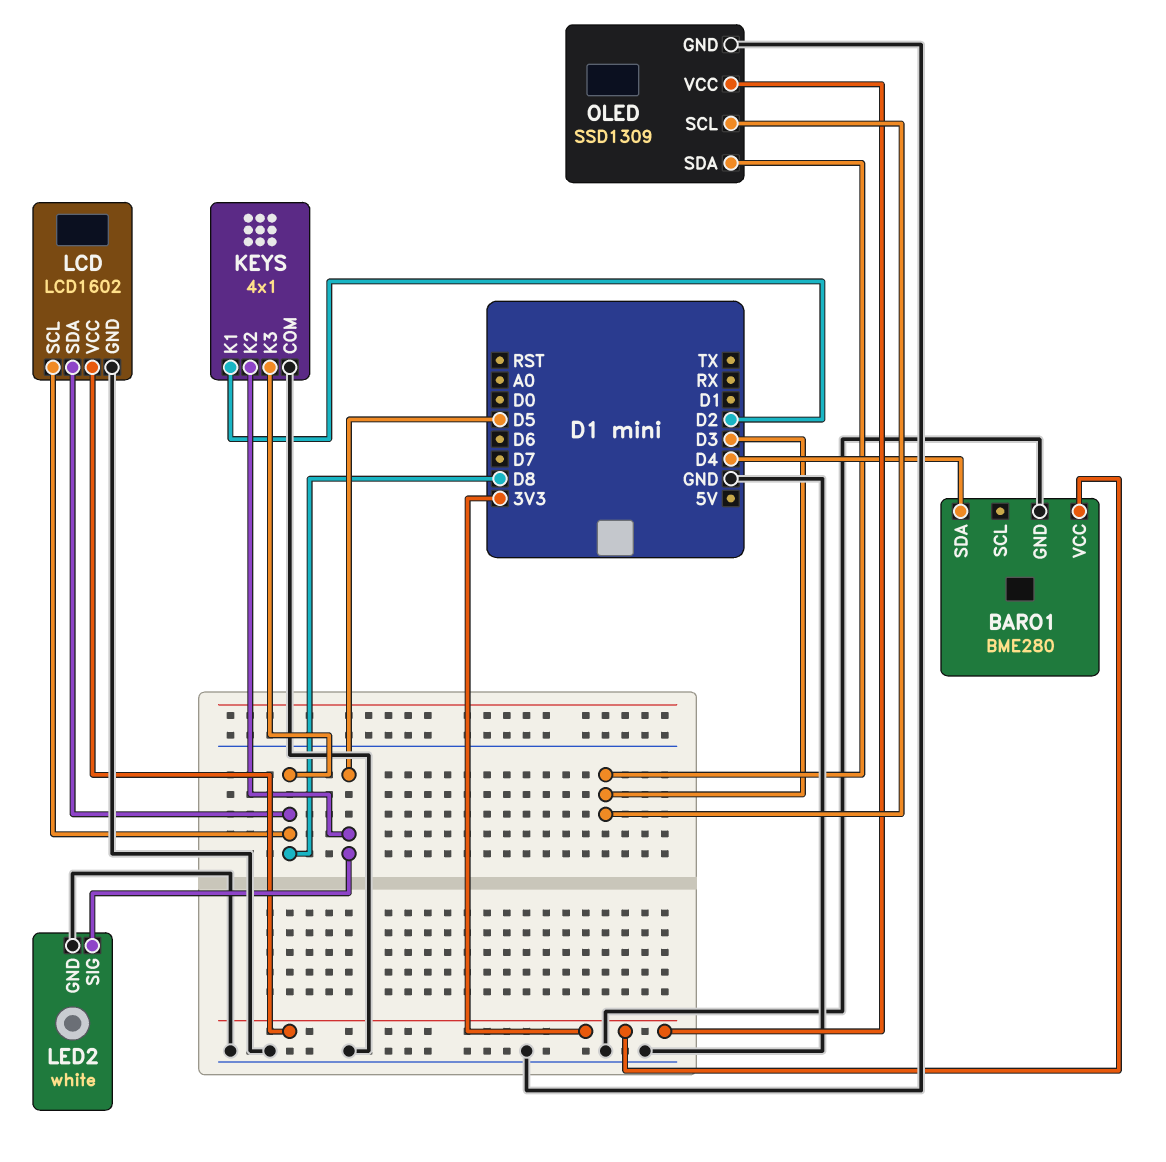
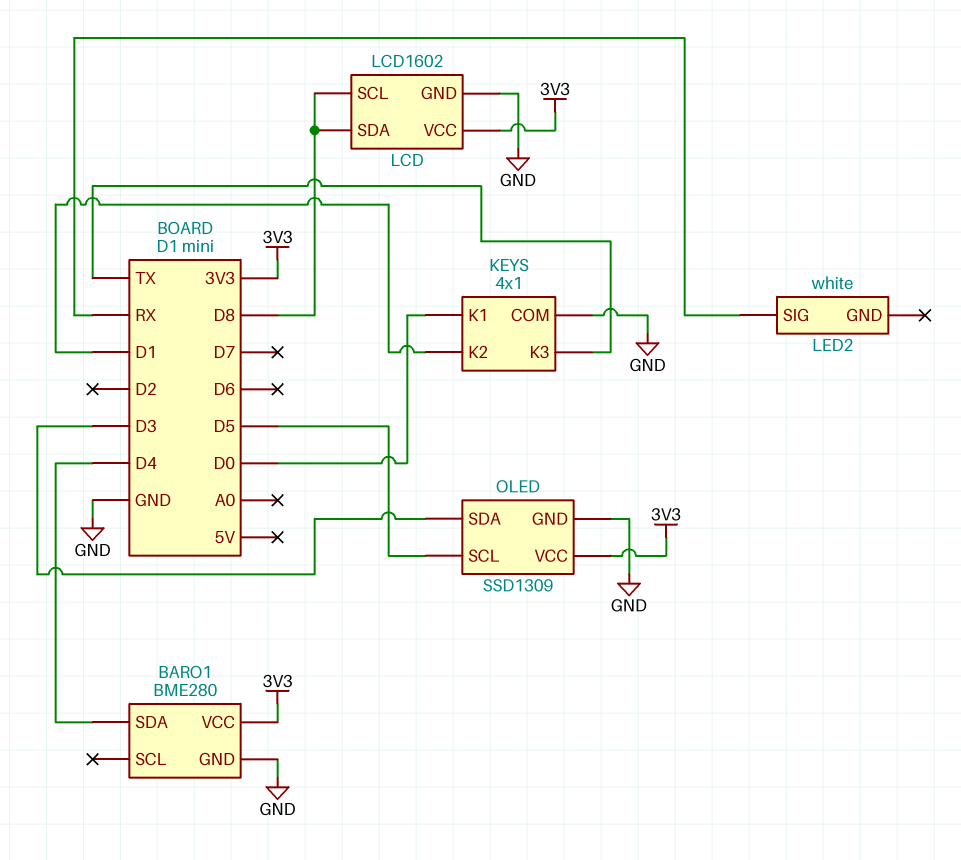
KEYS pin K1: D2 -> D0
KEYS pin K2: D5 -> D1
KEYS pin K3: D8 -> TX
LED2 pin GND: GND -> none
LED2 pin SIG: D5 -> RX
OLED pin SCL: D3 -> D5

